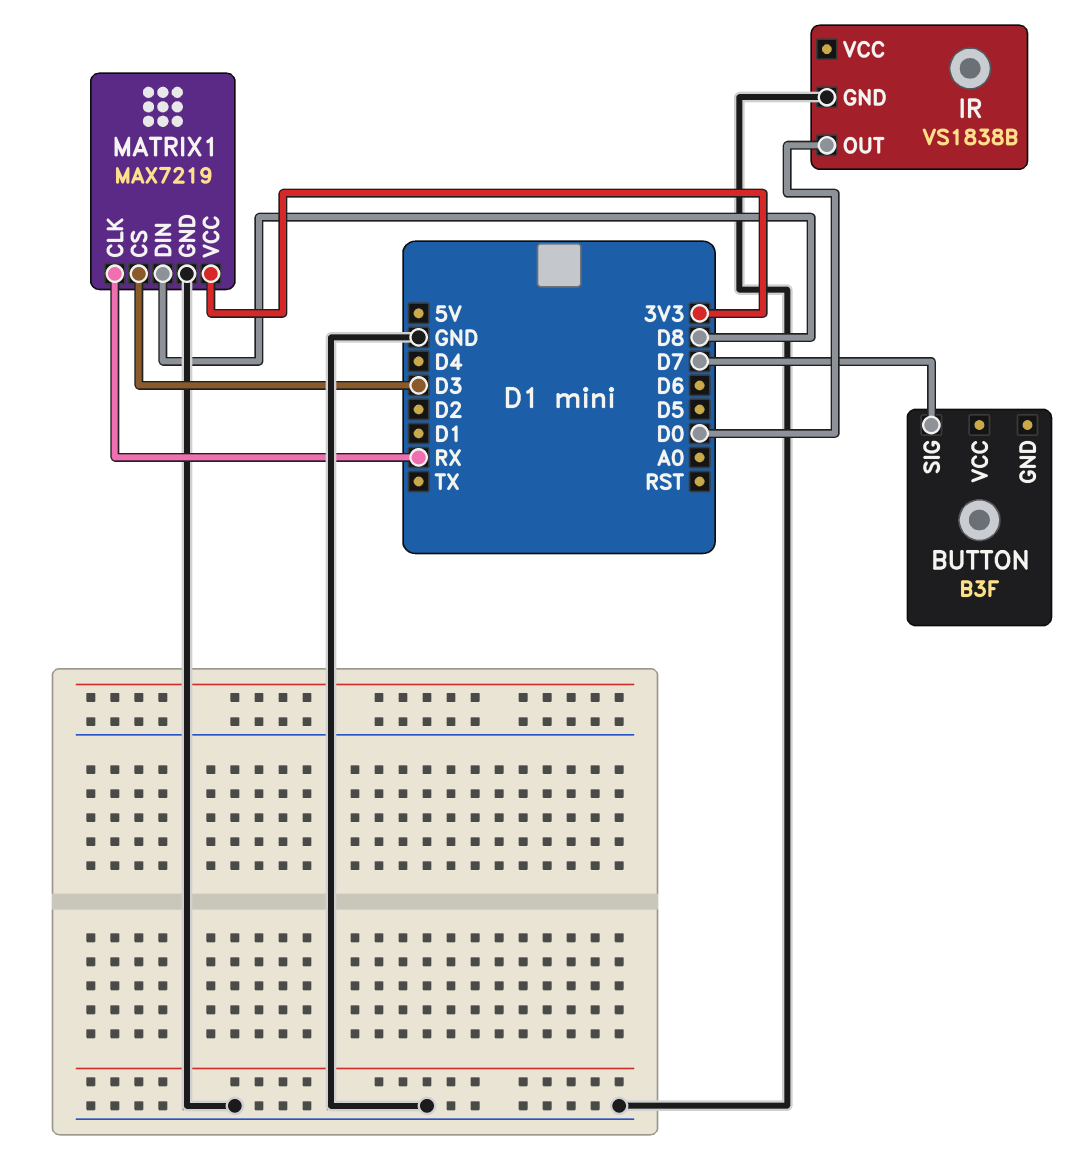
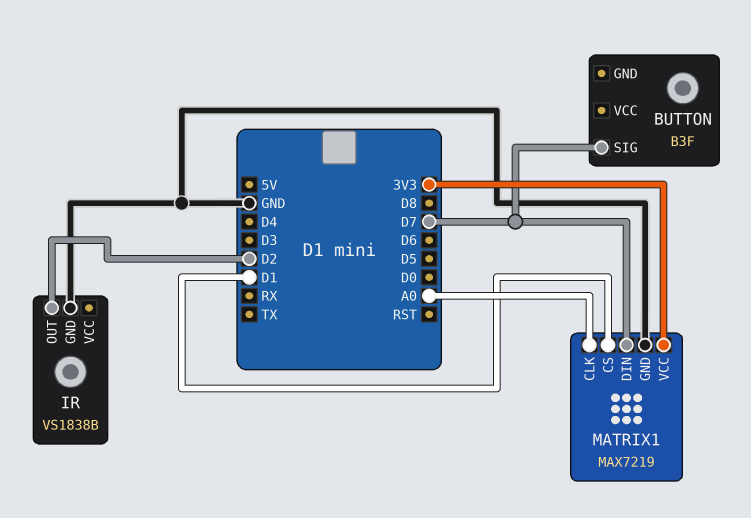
IR pin OUT: D0 -> D2
MATRIX1 pin CLK: RX -> A0
MATRIX1 pin CS: D3 -> D1
MATRIX1 pin DIN: D8 -> D7

